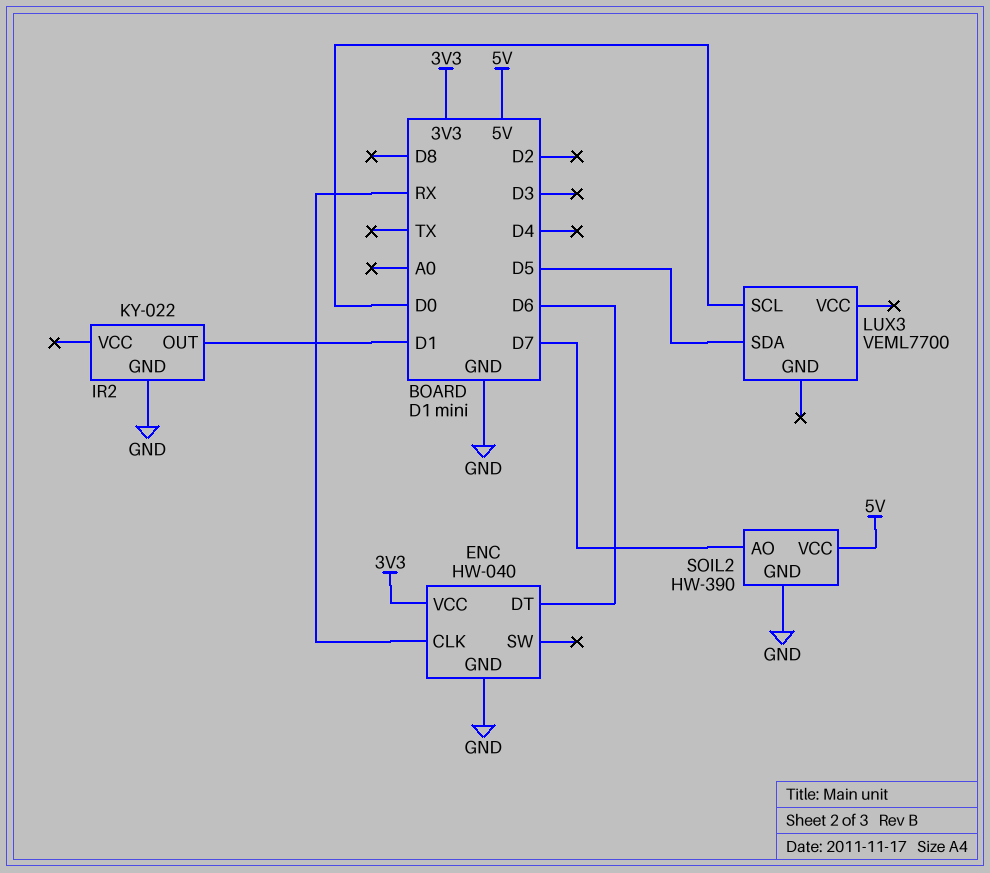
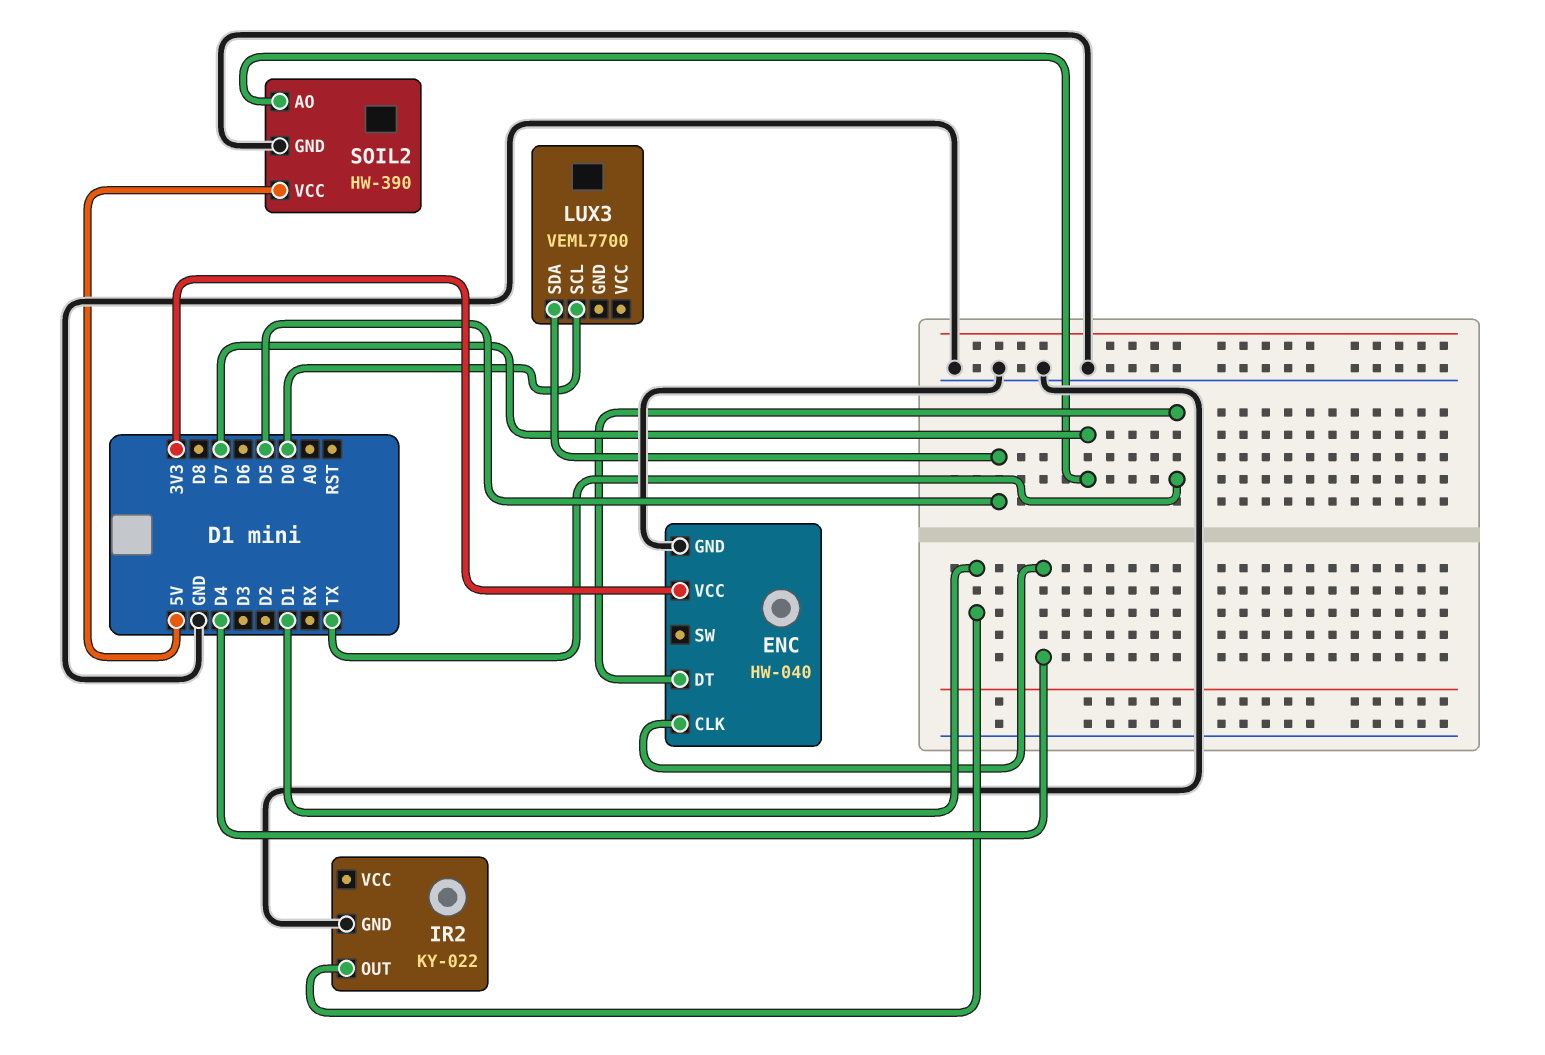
ENC pin CLK: RX -> D4
ENC pin DT: D6 -> TX

